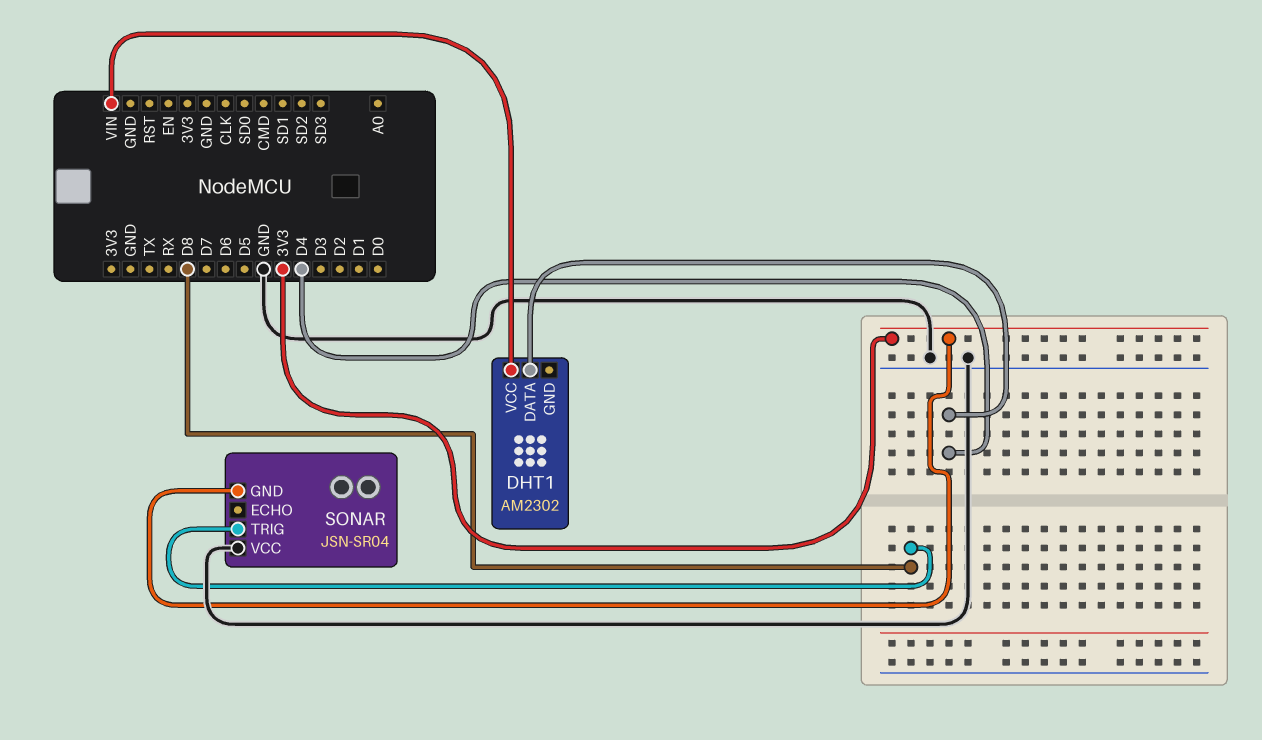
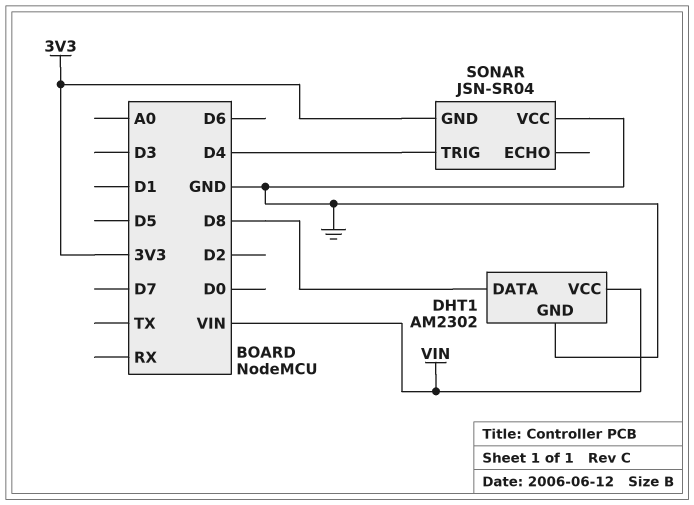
DHT1 pin DATA: D4 -> D8
DHT1 pin GND: none -> GND
SONAR pin TRIG: D8 -> D4

